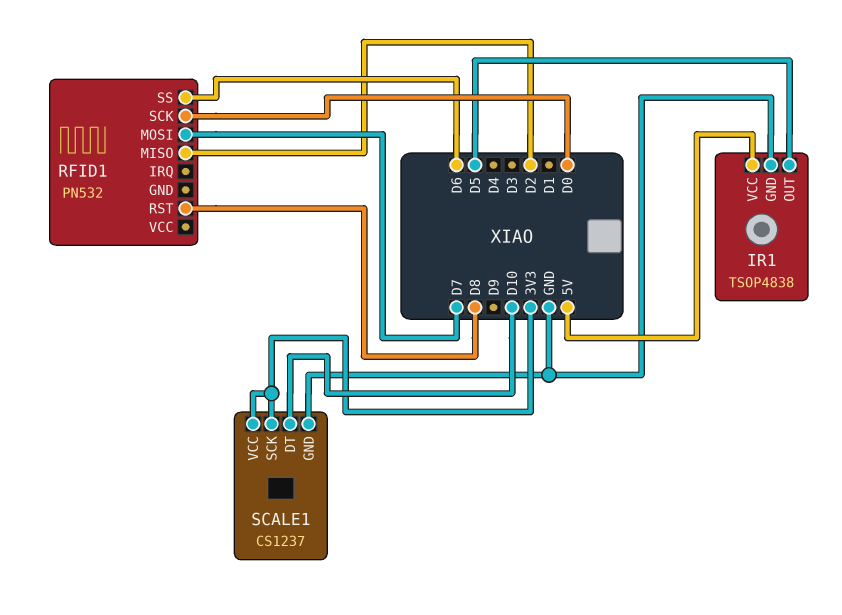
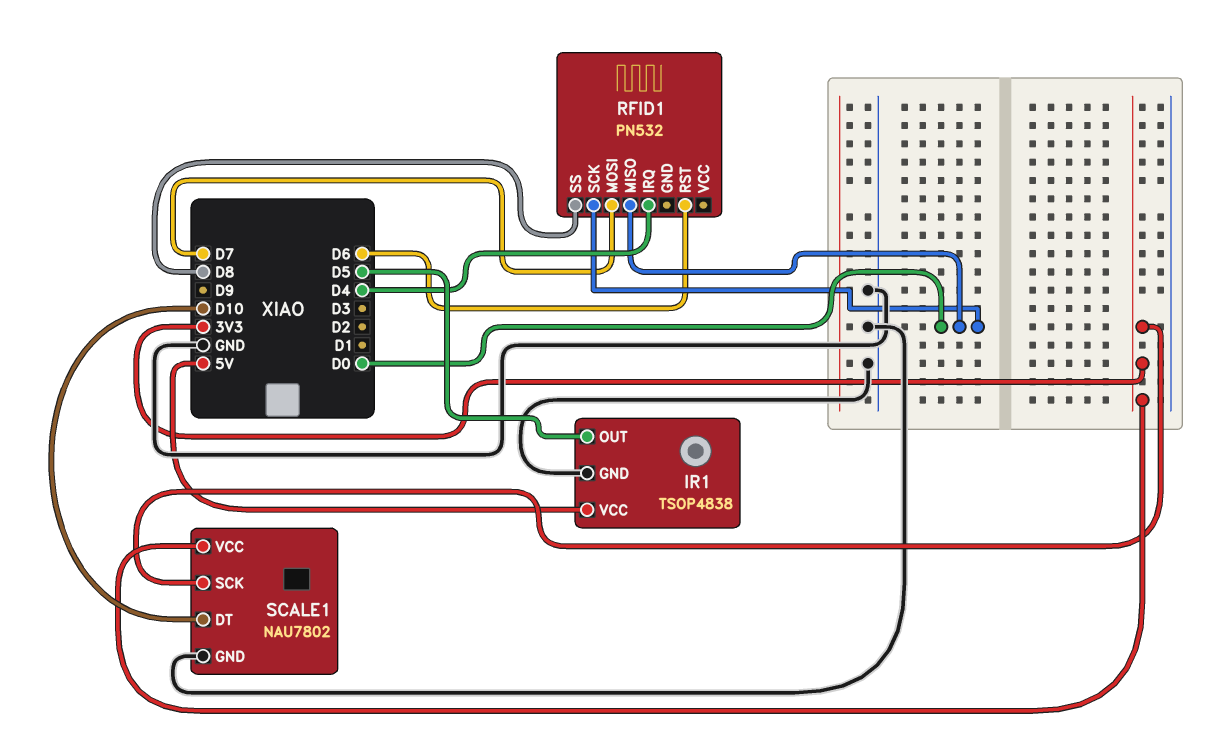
RFID1 pin IRQ: none -> D4
RFID1 pin MISO: D2 -> D0
RFID1 pin RST: D8 -> D6
RFID1 pin SS: D6 -> D8
SCALE1: CS1237 -> NAU7802

